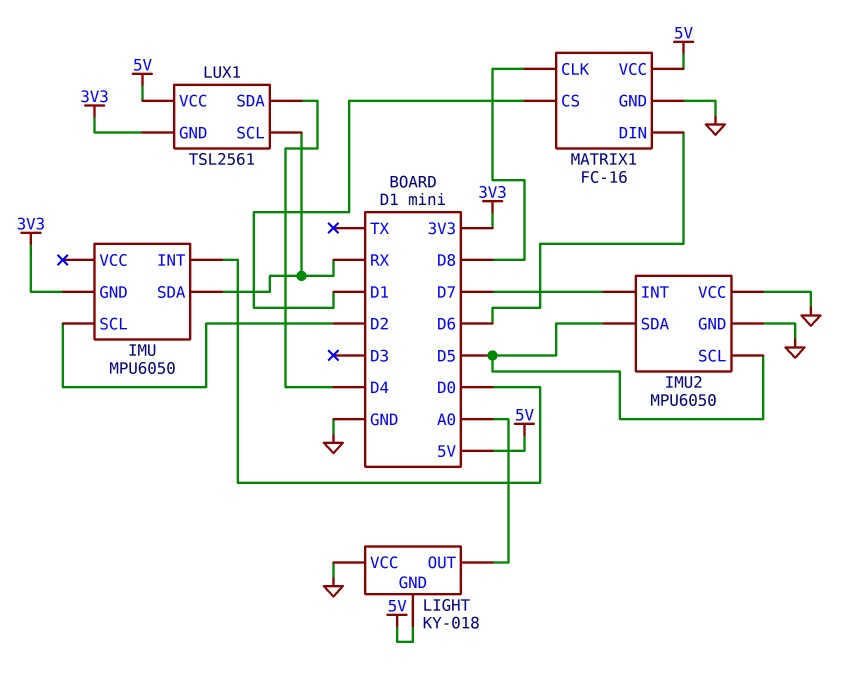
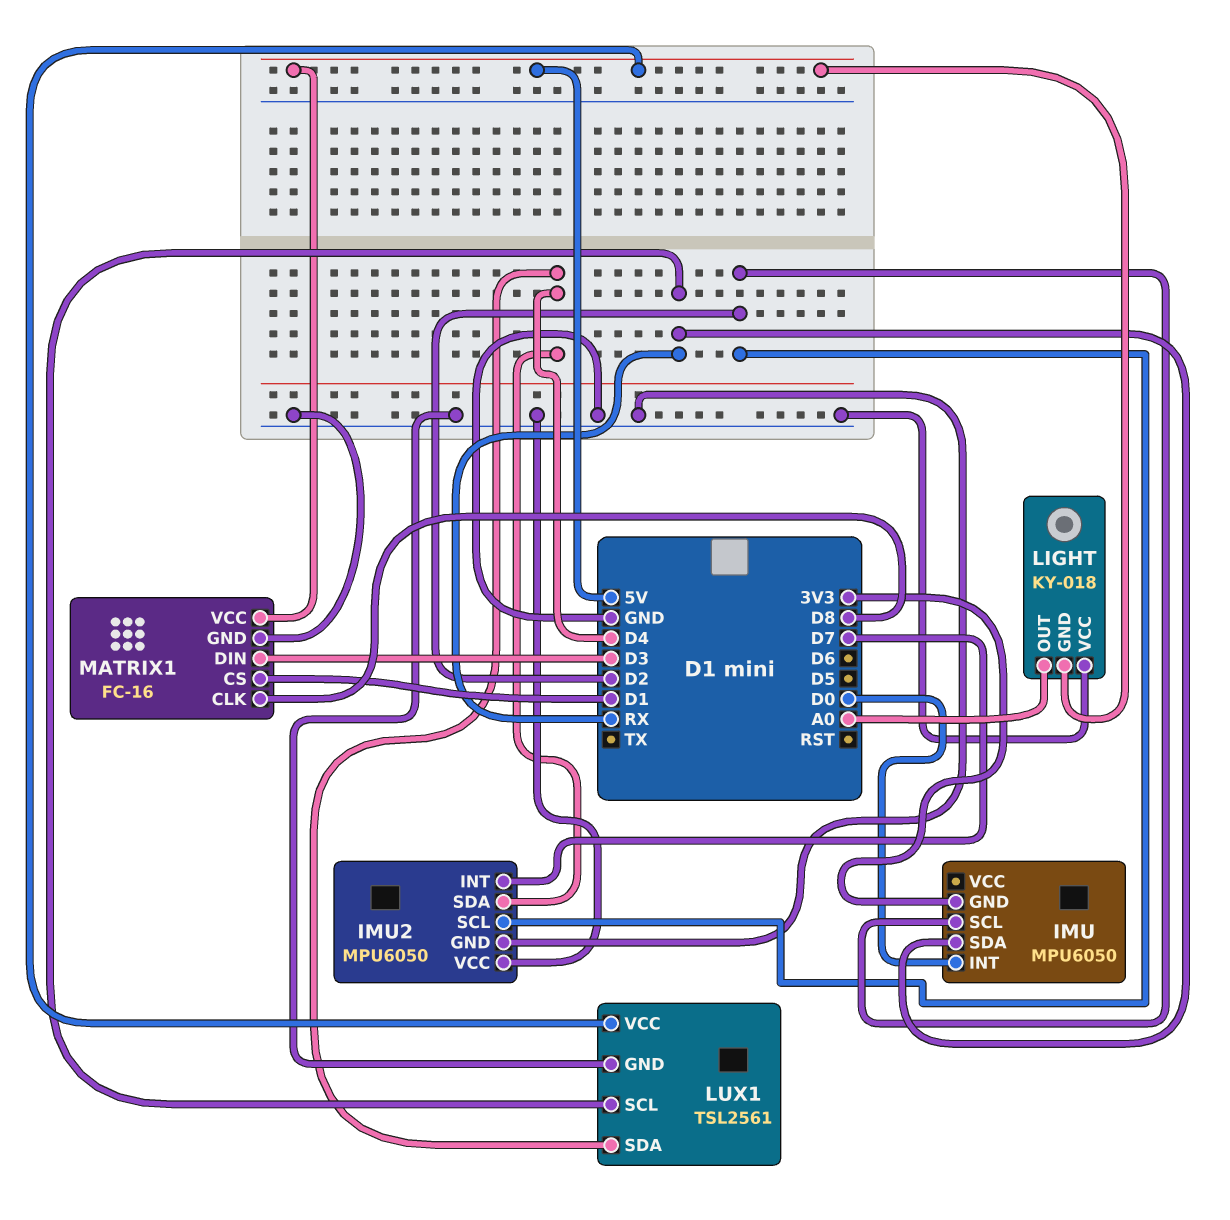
IMU2 pin SCL: D5 -> D2
IMU2 pin SDA: D5 -> D4
LUX1 pin GND: 3V3 -> GND
MATRIX1 pin DIN: D6 -> D3

